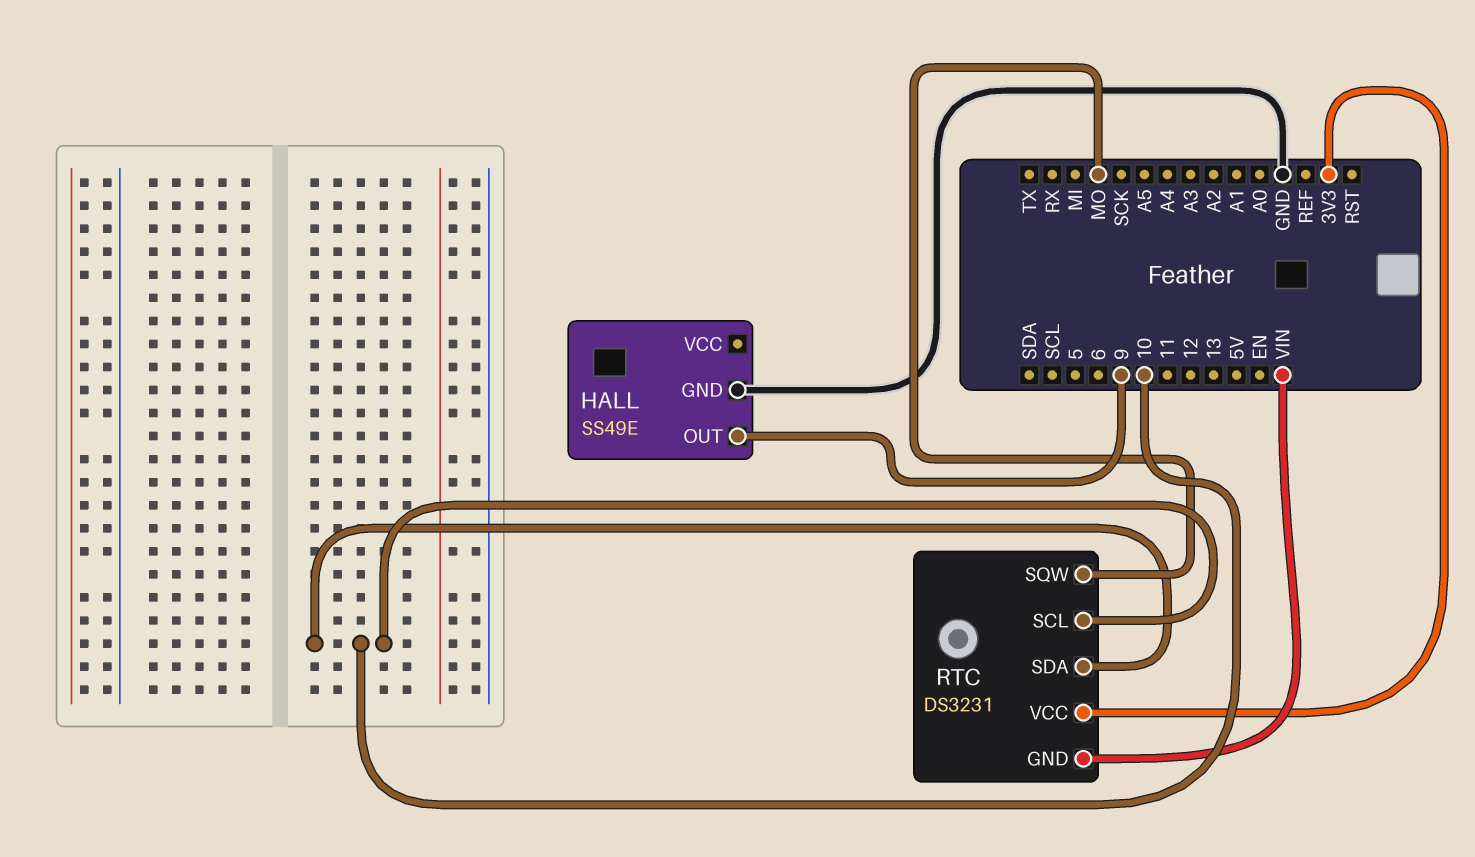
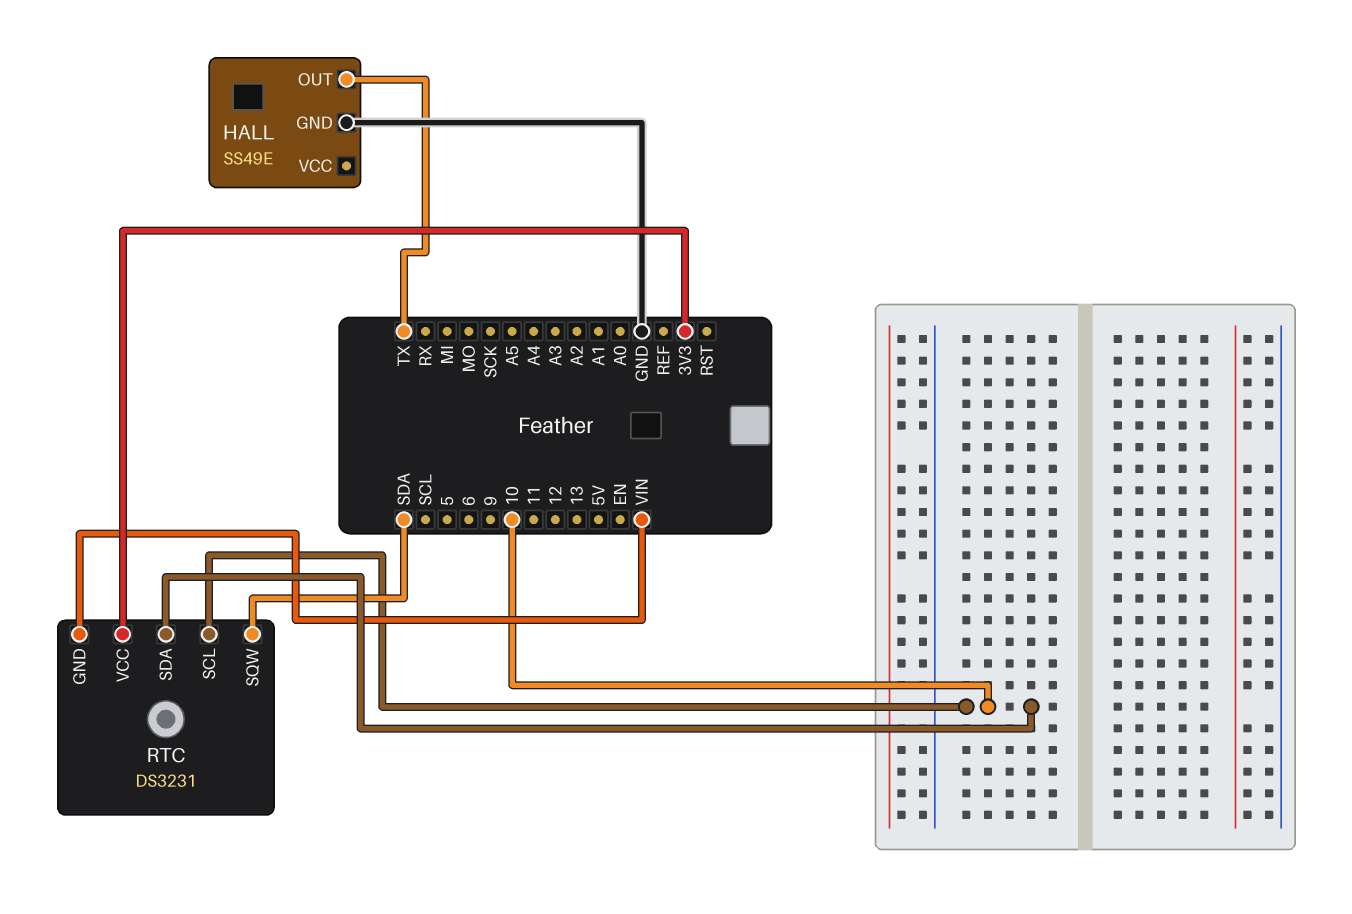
HALL pin OUT: 9 -> TX
RTC pin SQW: MO -> SDA

